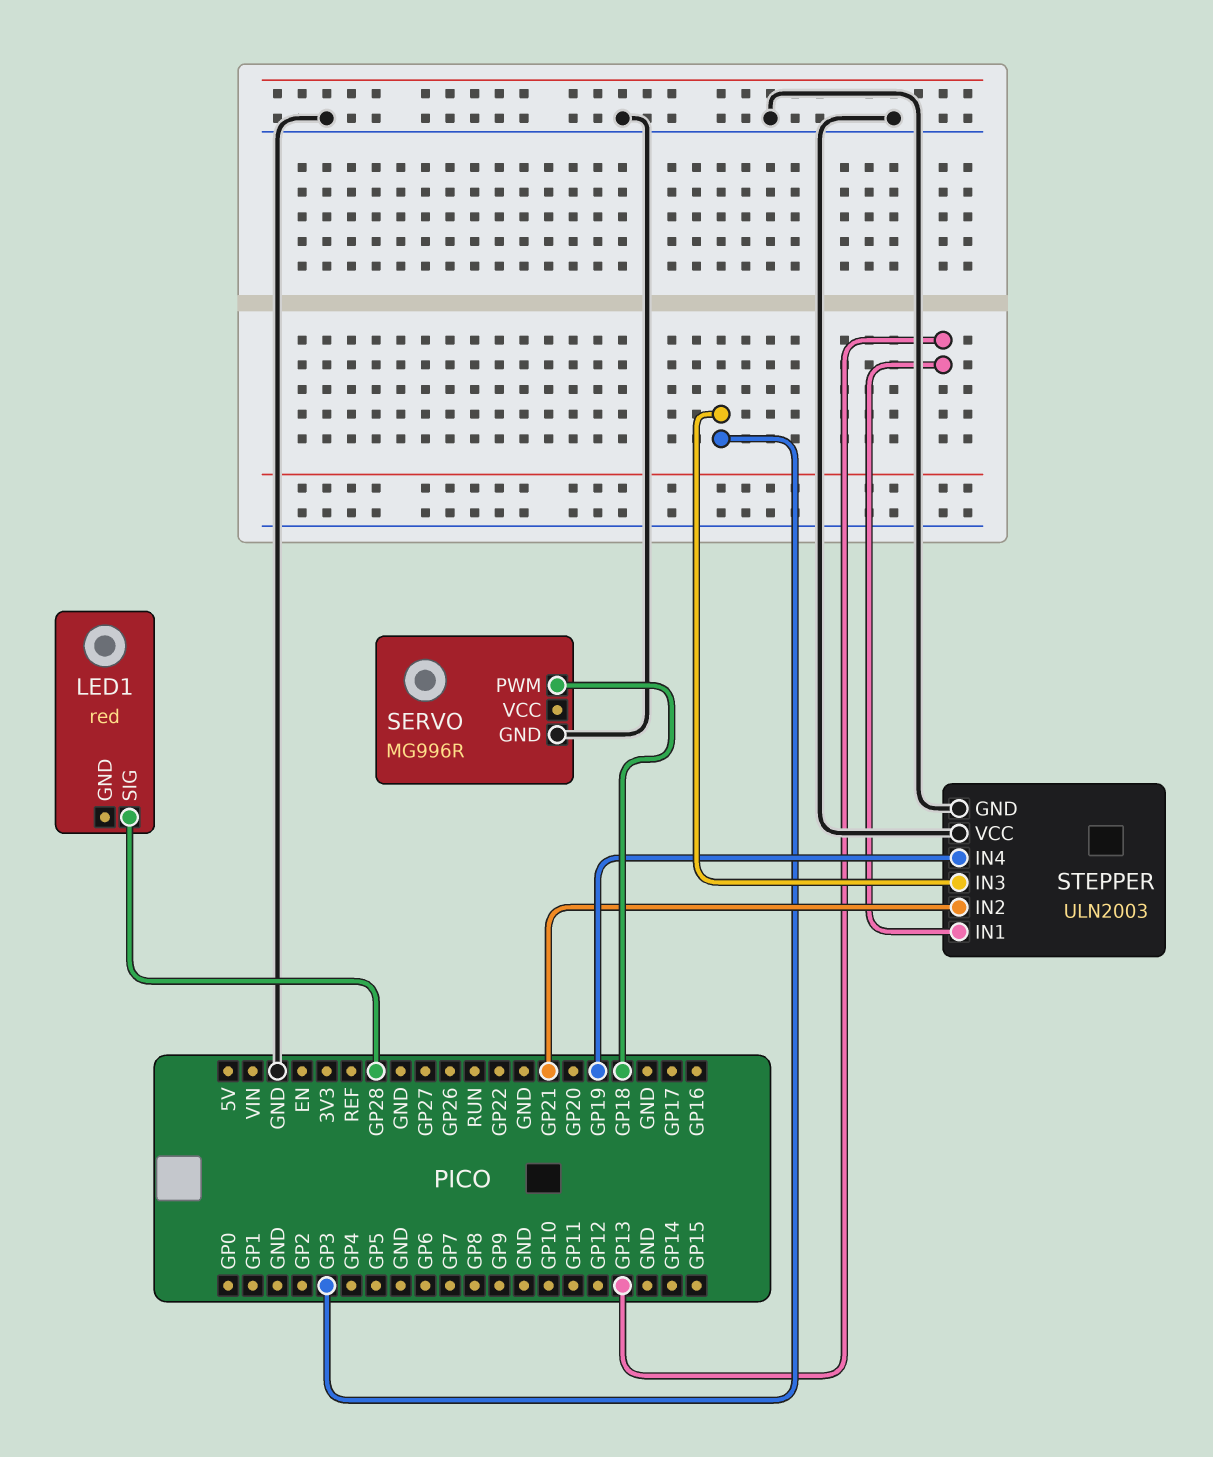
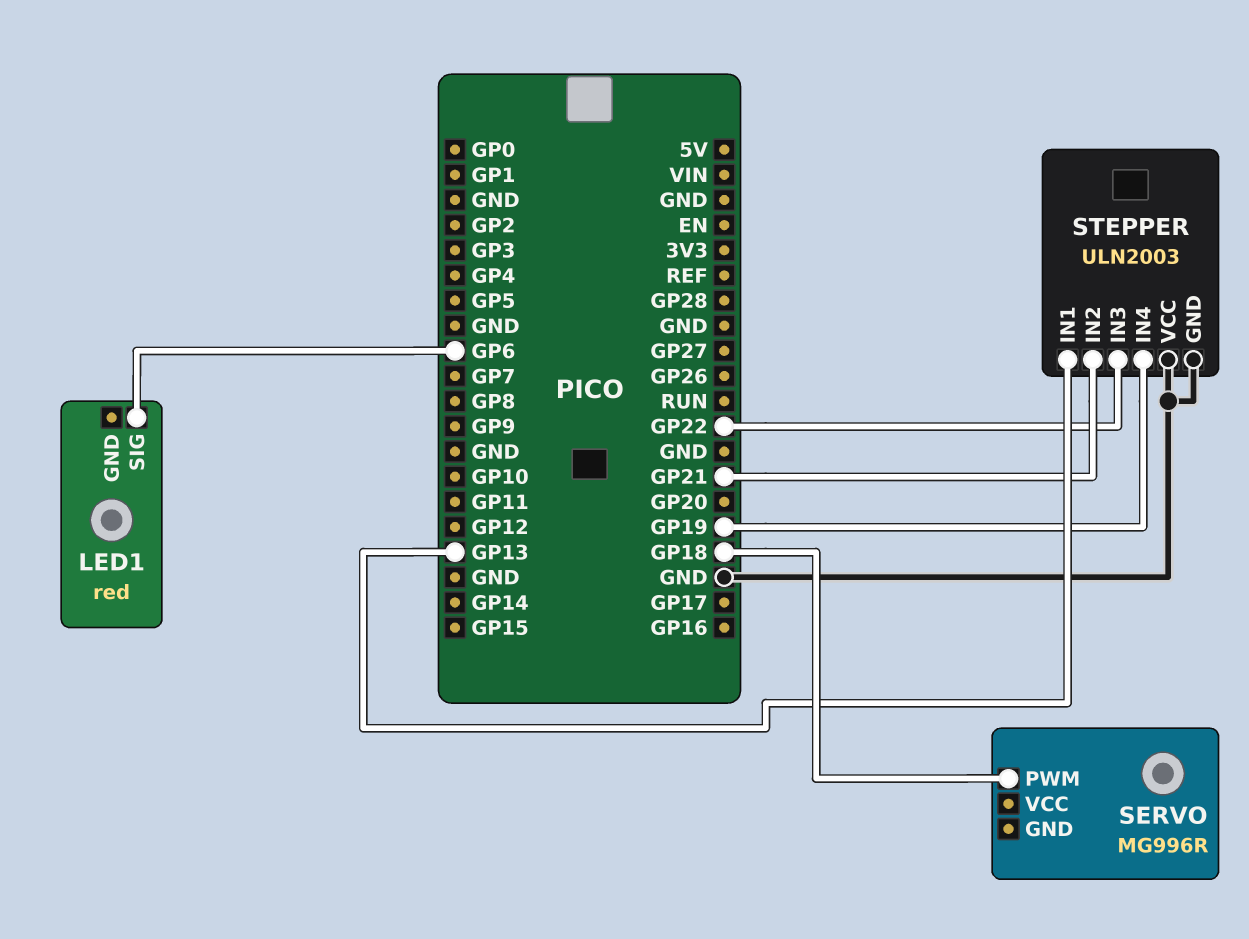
LED1 pin SIG: GP28 -> GP6
SERVO pin GND: GND -> none
STEPPER pin IN3: GP3 -> GP22

